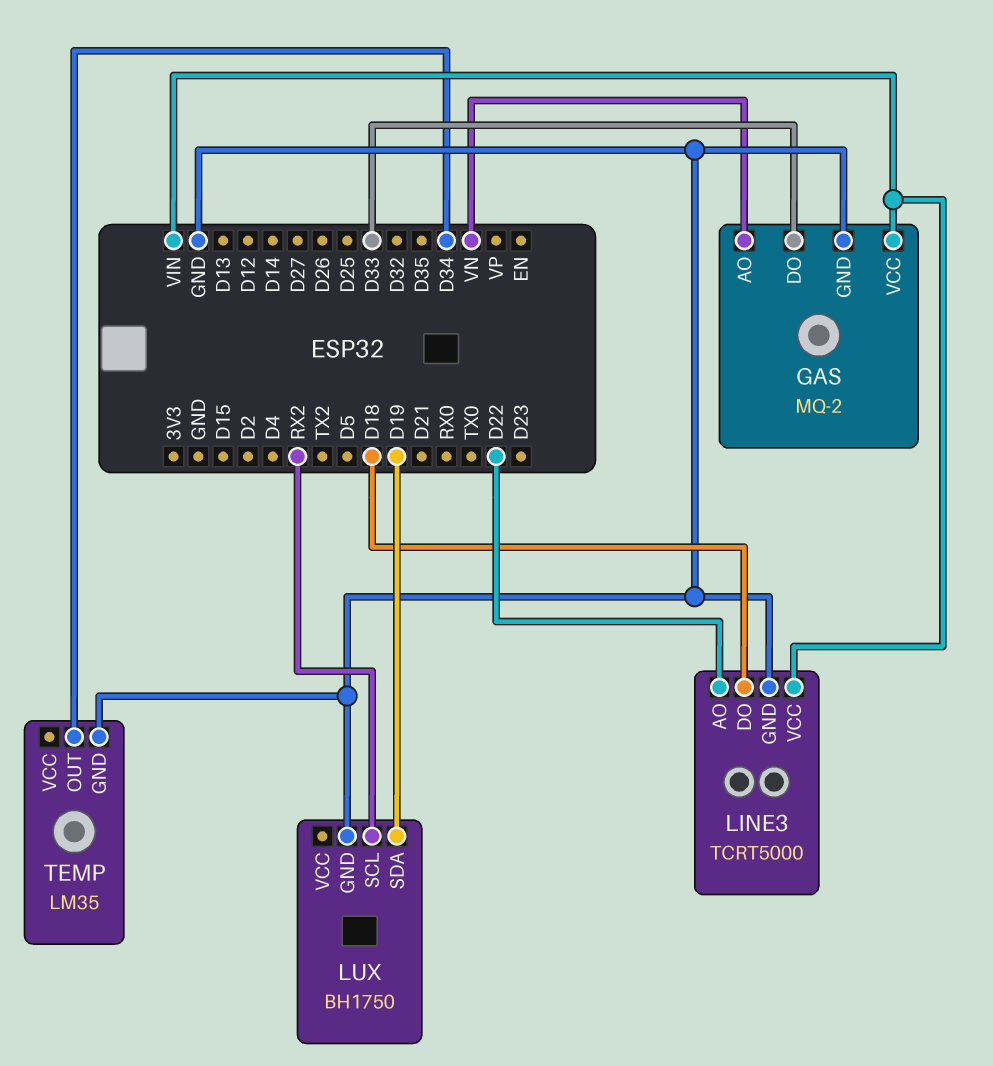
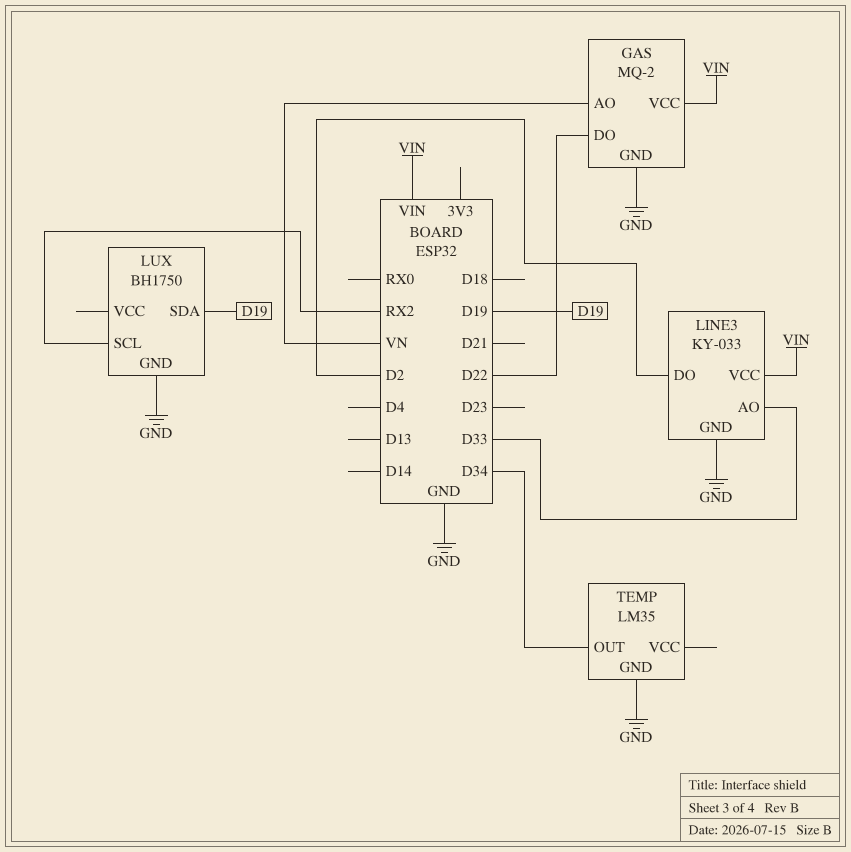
GAS pin DO: D33 -> D22
LINE3: TCRT5000 -> KY-033
LINE3 pin AO: D22 -> D33
LINE3 pin DO: D18 -> D2

